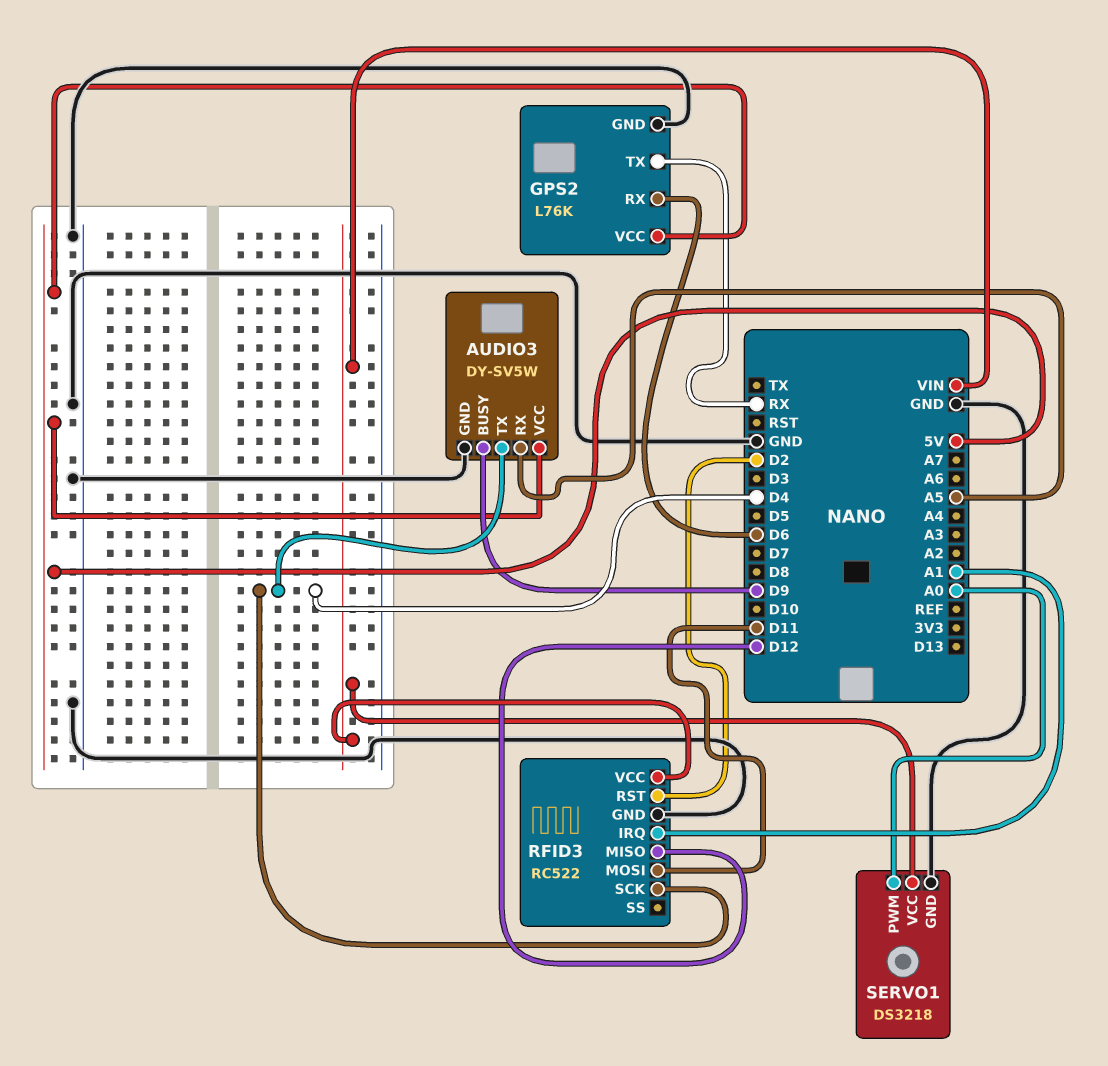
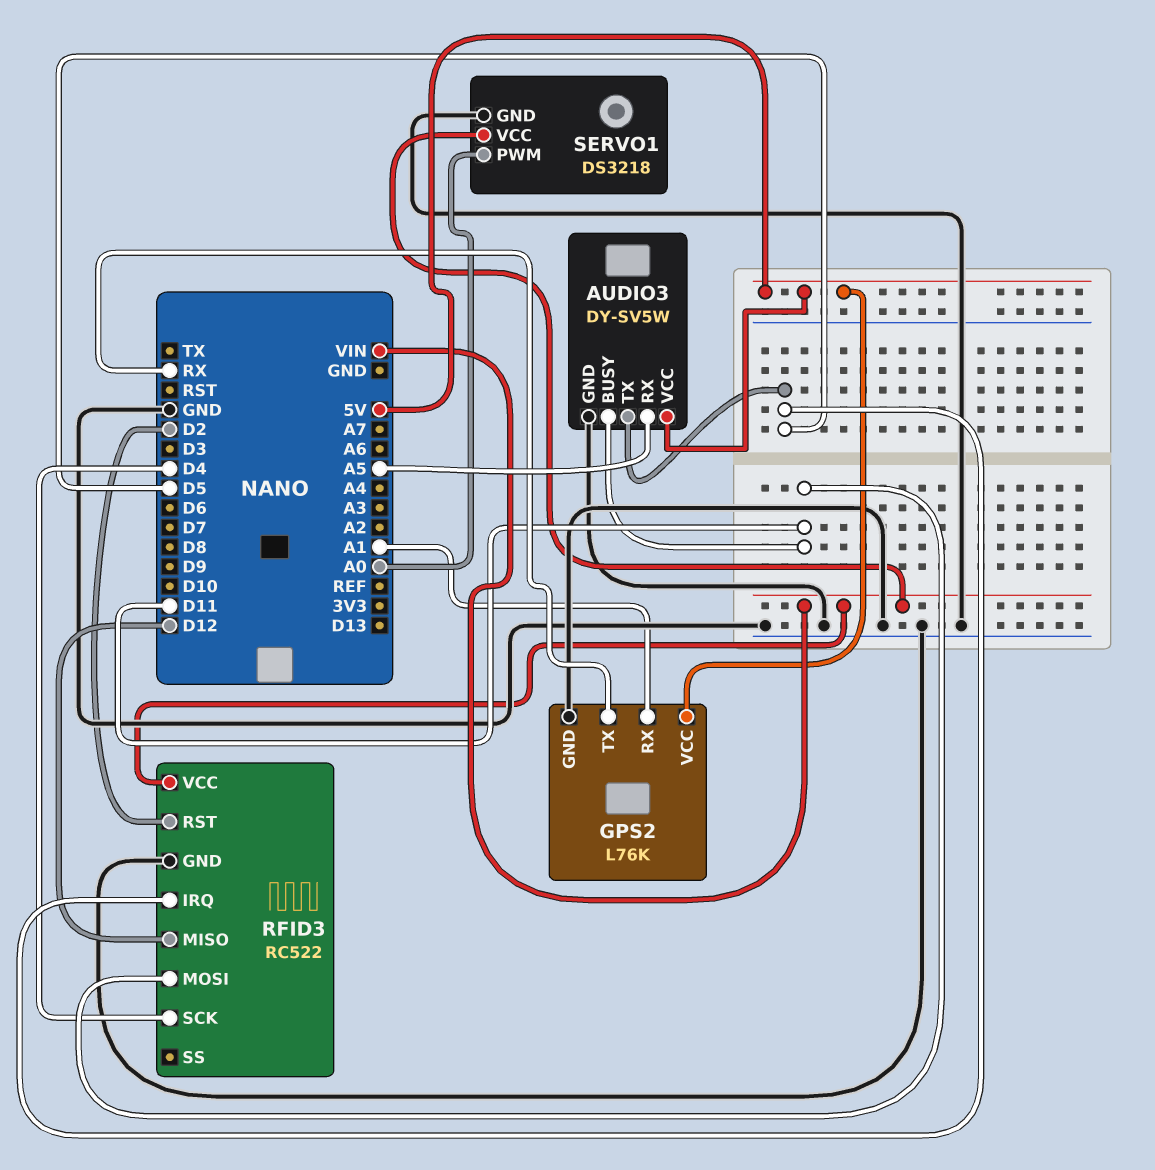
AUDIO3 pin BUSY: D9 -> D11
AUDIO3 pin TX: D4 -> D5
GPS2 pin RX: D6 -> A1
RFID3 pin IRQ: A1 -> D5

